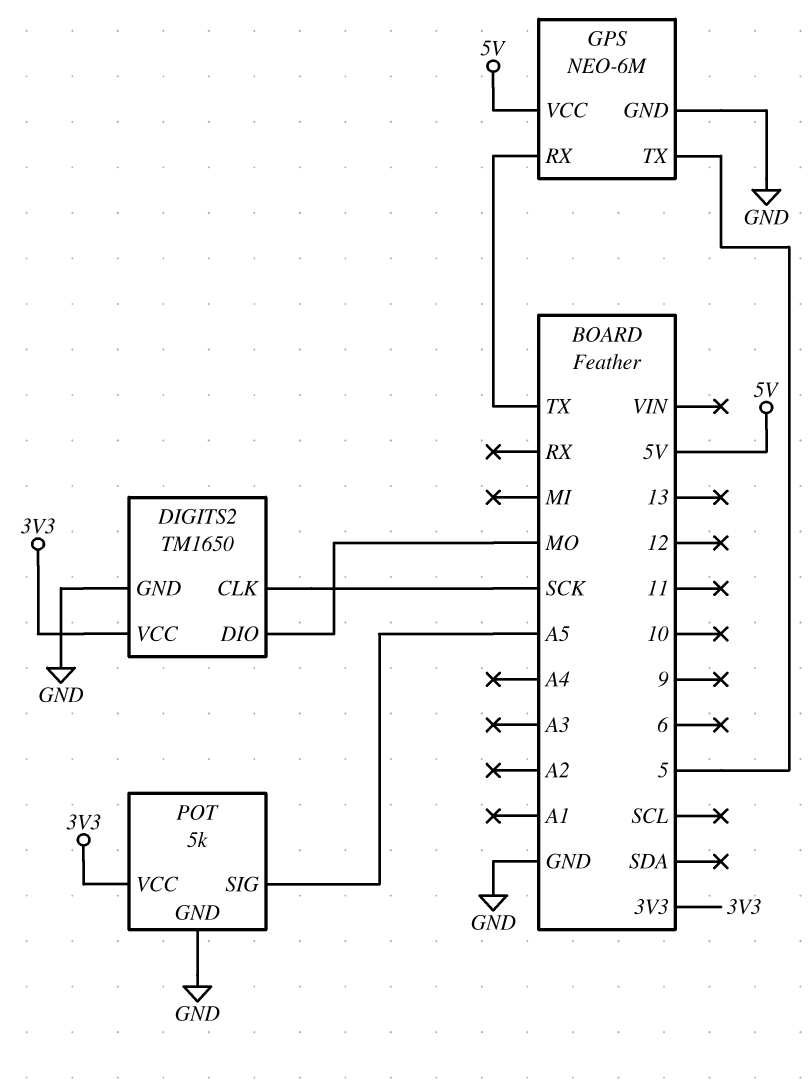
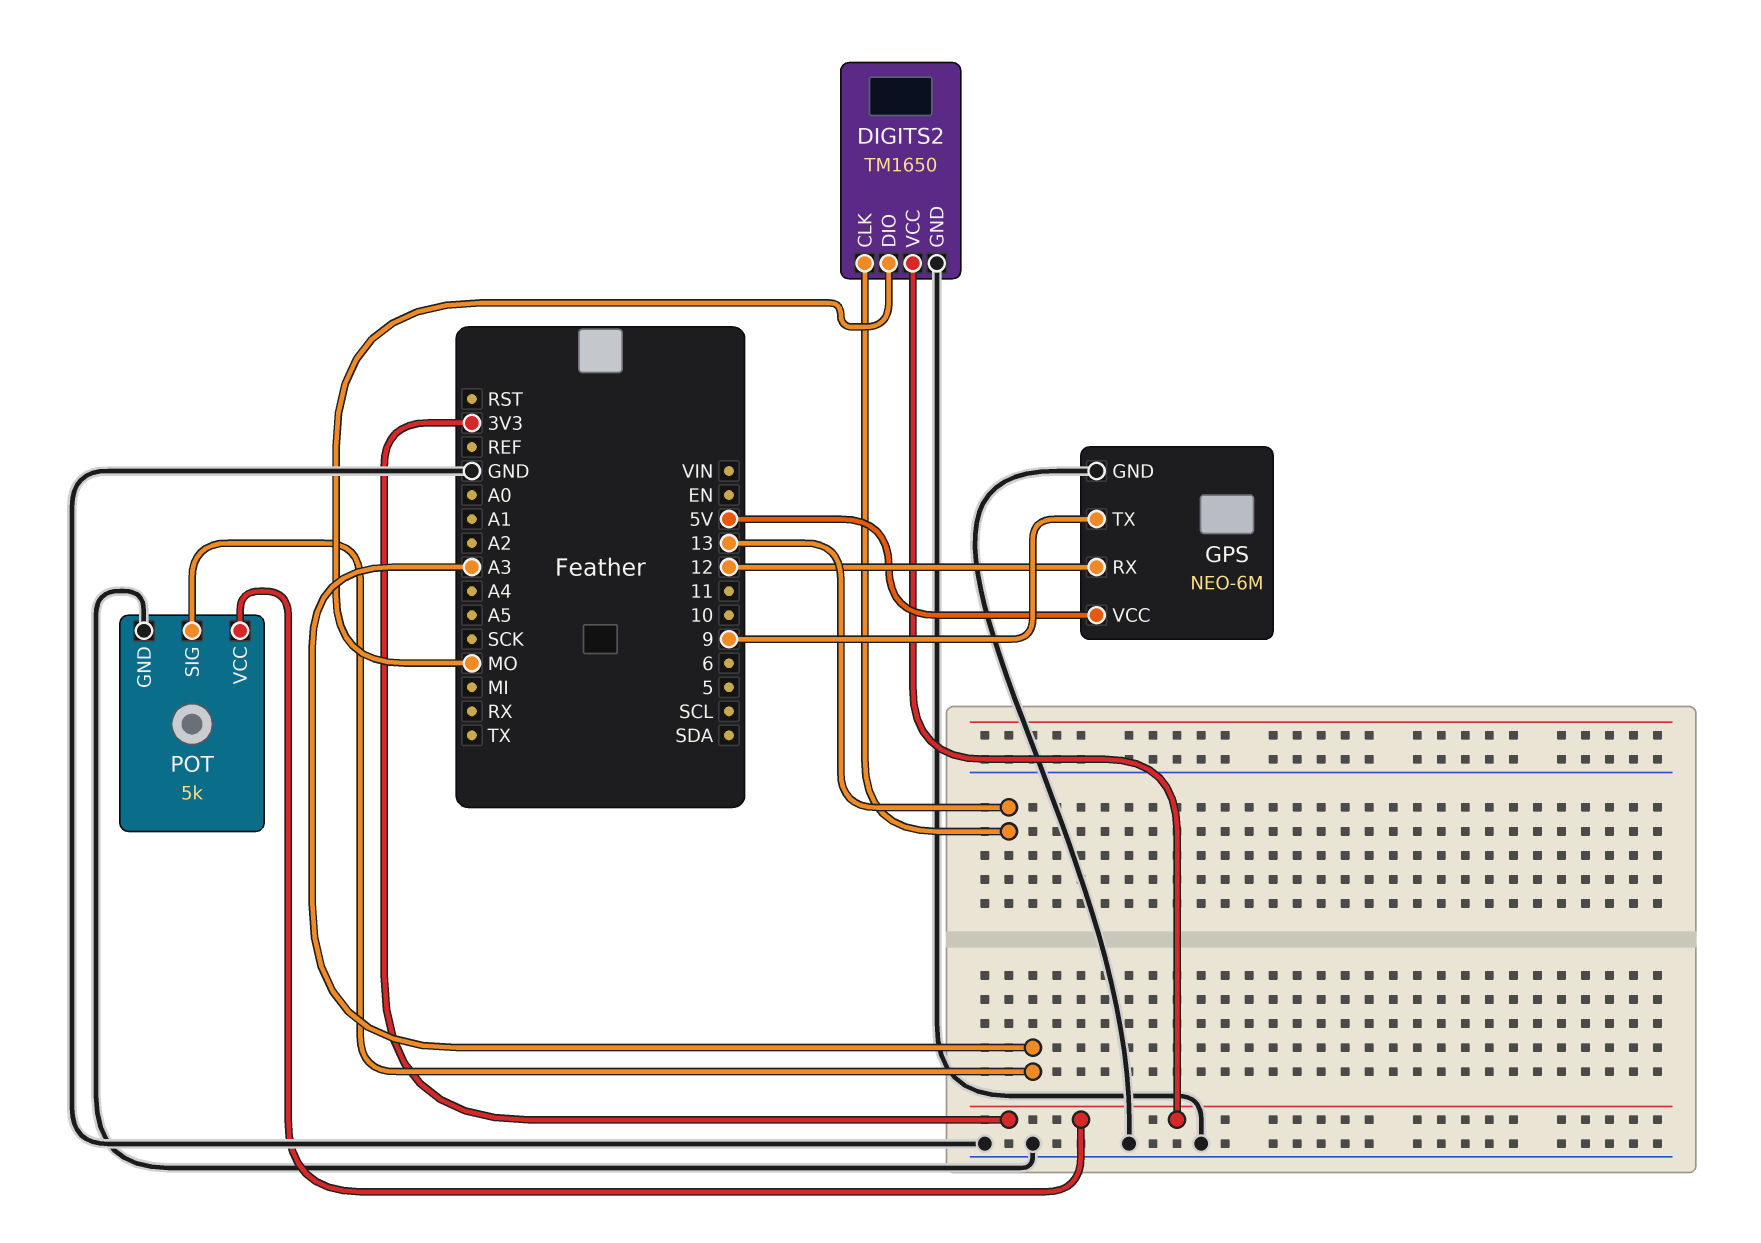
DIGITS2 pin CLK: SCK -> 13
GPS pin RX: TX -> 12
GPS pin TX: 5 -> 9
POT pin SIG: A5 -> A3

